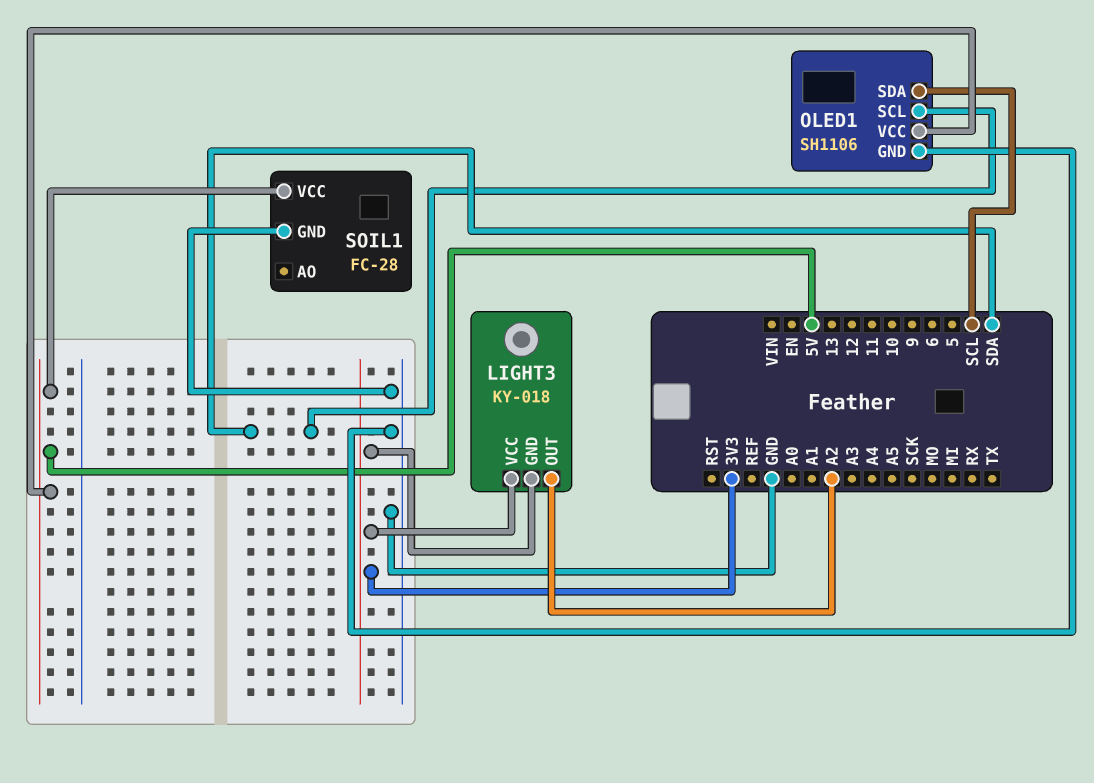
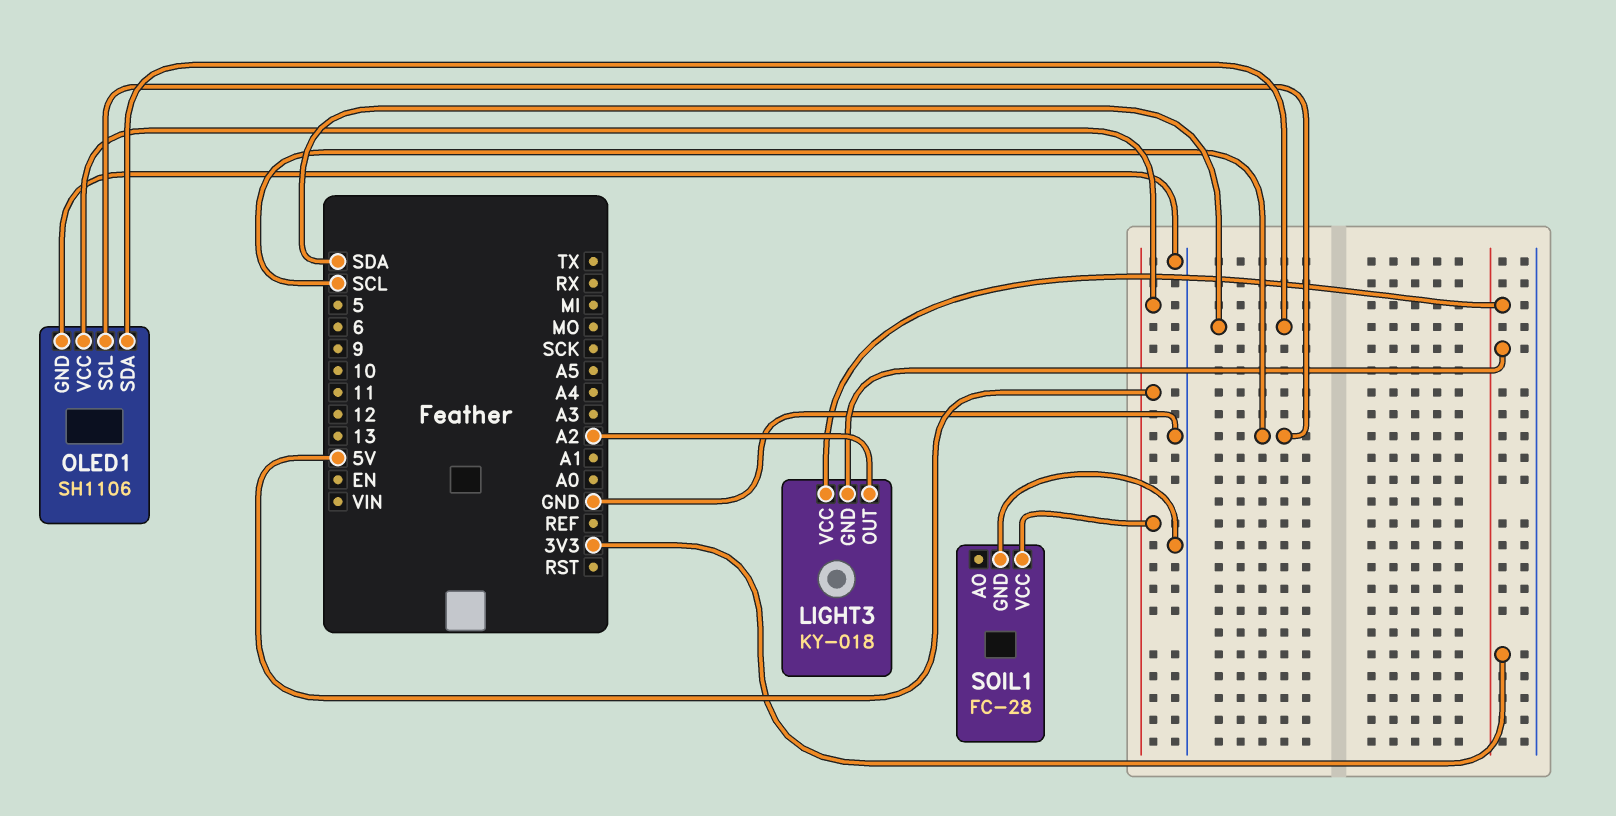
OLED1 pin SCL: SDA -> SCL
OLED1 pin SDA: SCL -> SDA

